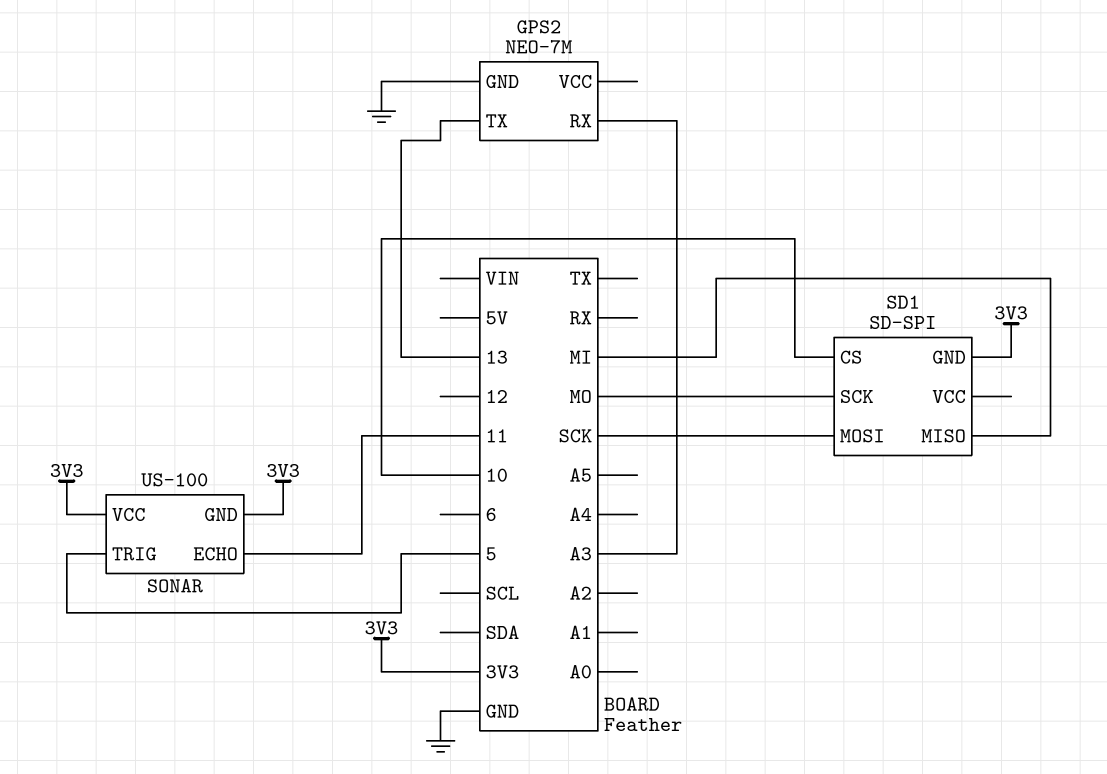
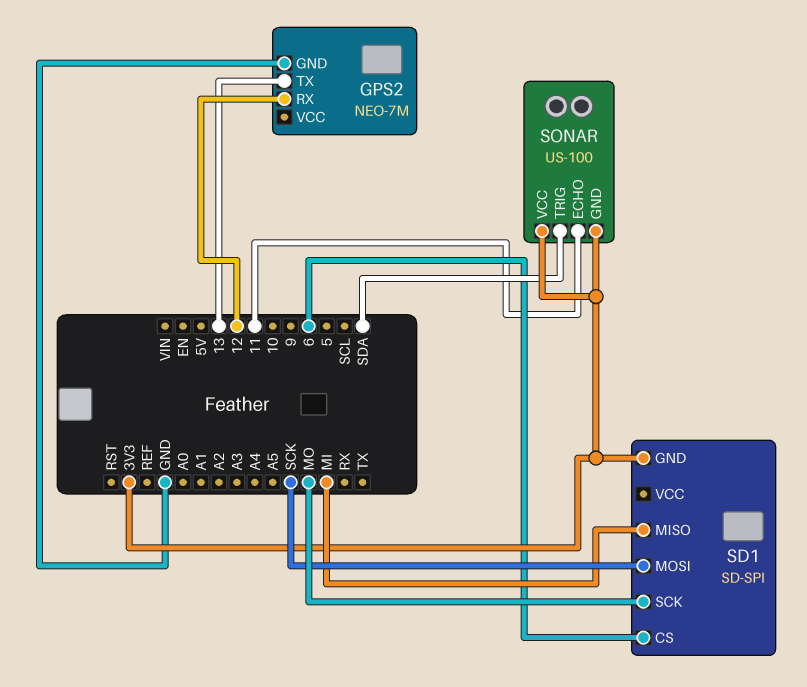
GPS2 pin RX: A3 -> 12
SD1 pin CS: 10 -> 6
SONAR pin TRIG: 5 -> SDA

